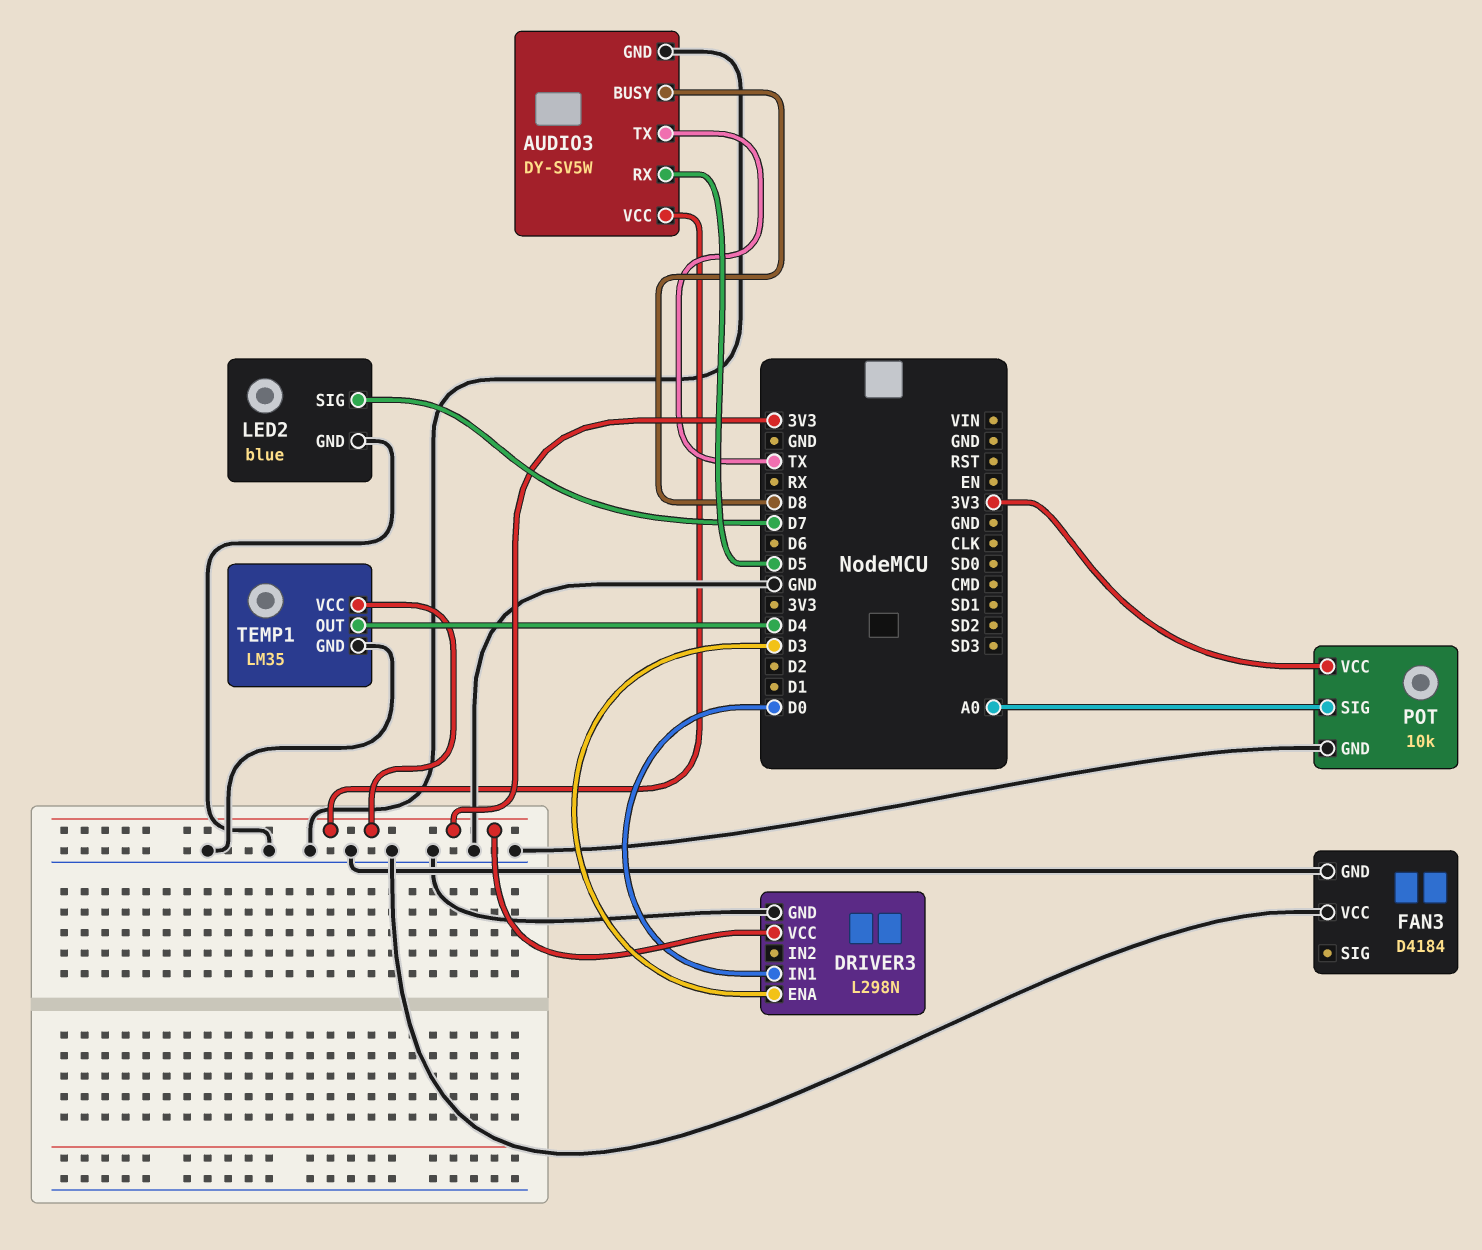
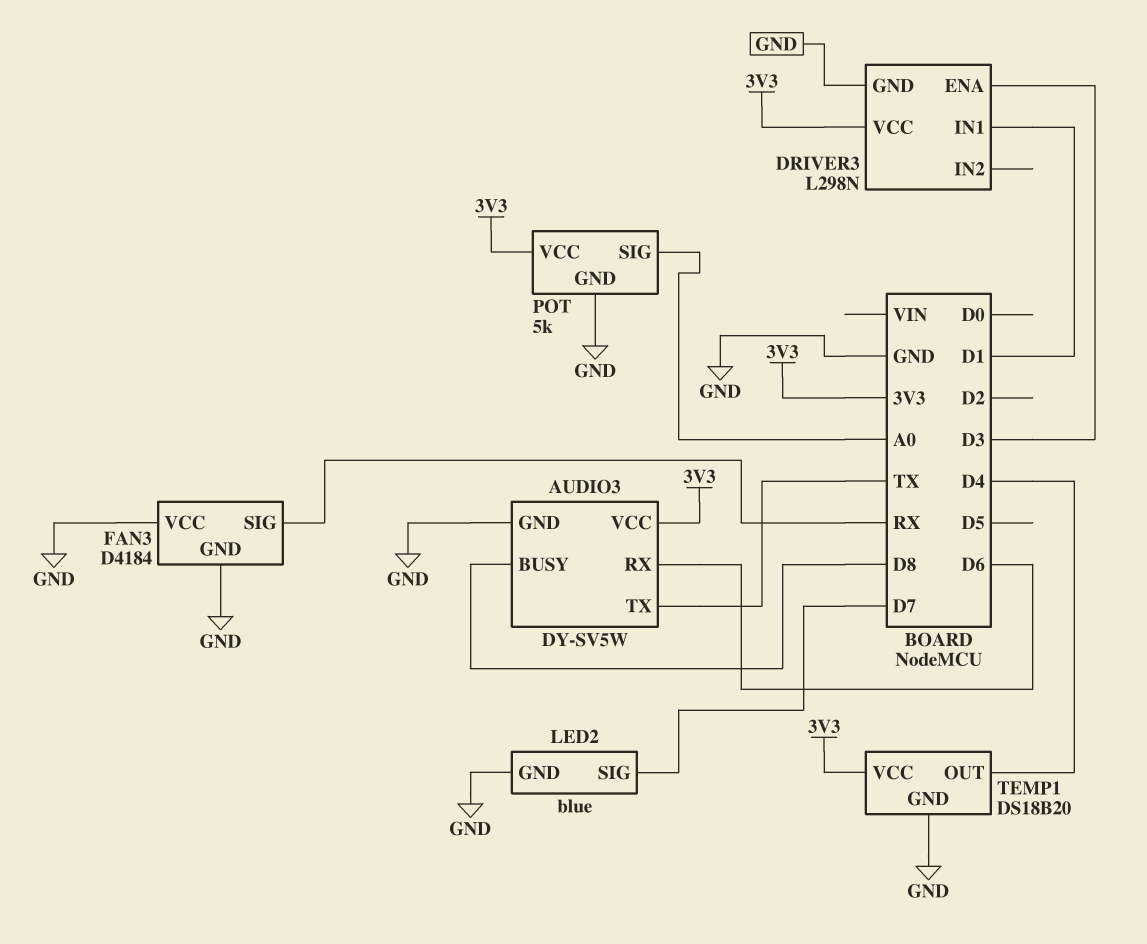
AUDIO3 pin RX: D5 -> D6
DRIVER3 pin IN1: D0 -> D1
FAN3 pin SIG: none -> RX
POT: 10k -> 5k
TEMP1: LM35 -> DS18B20

